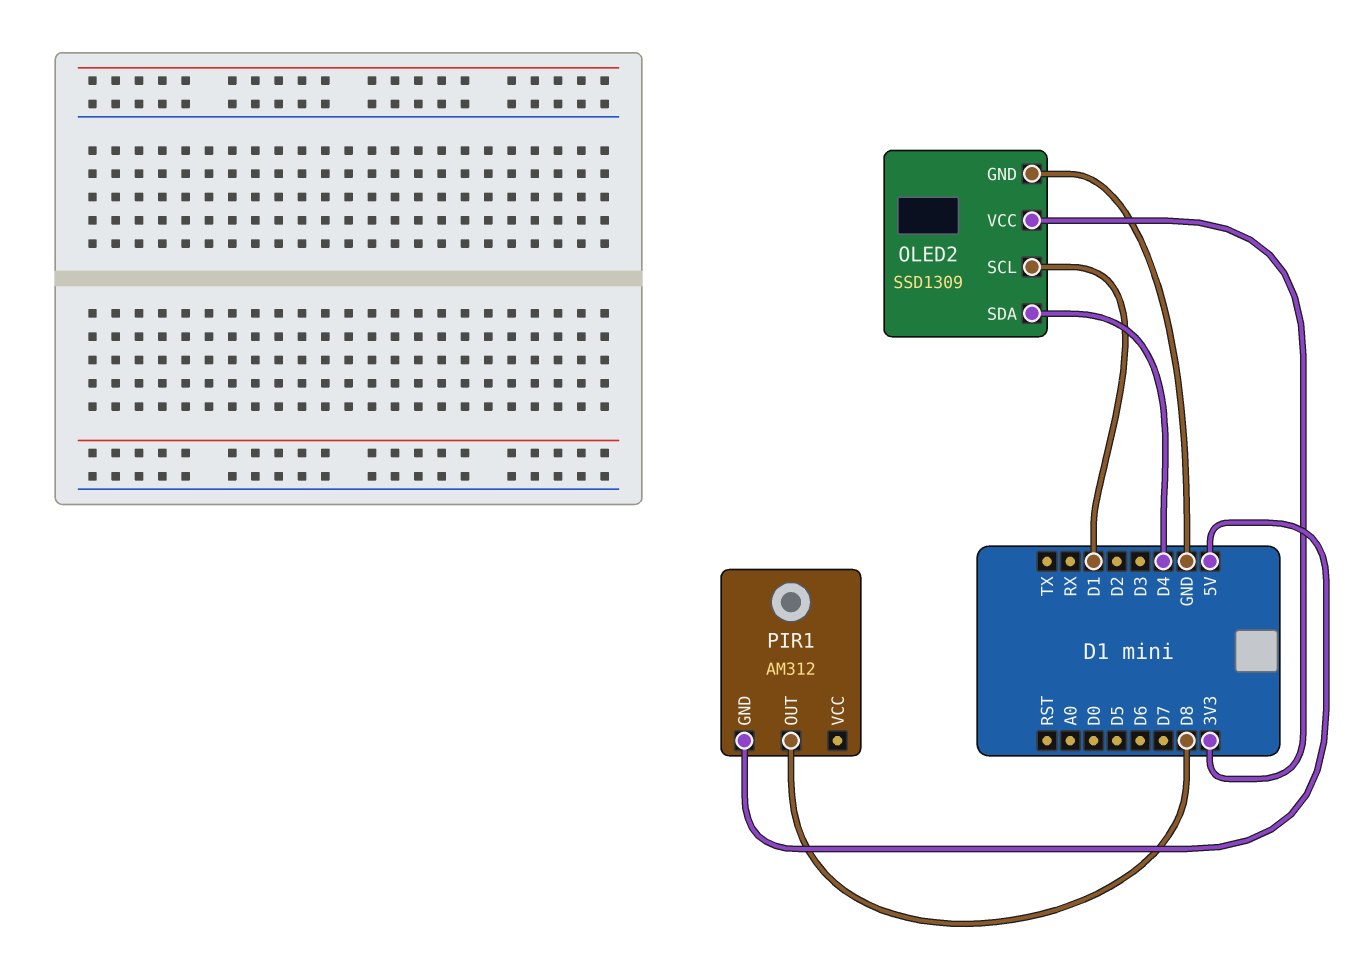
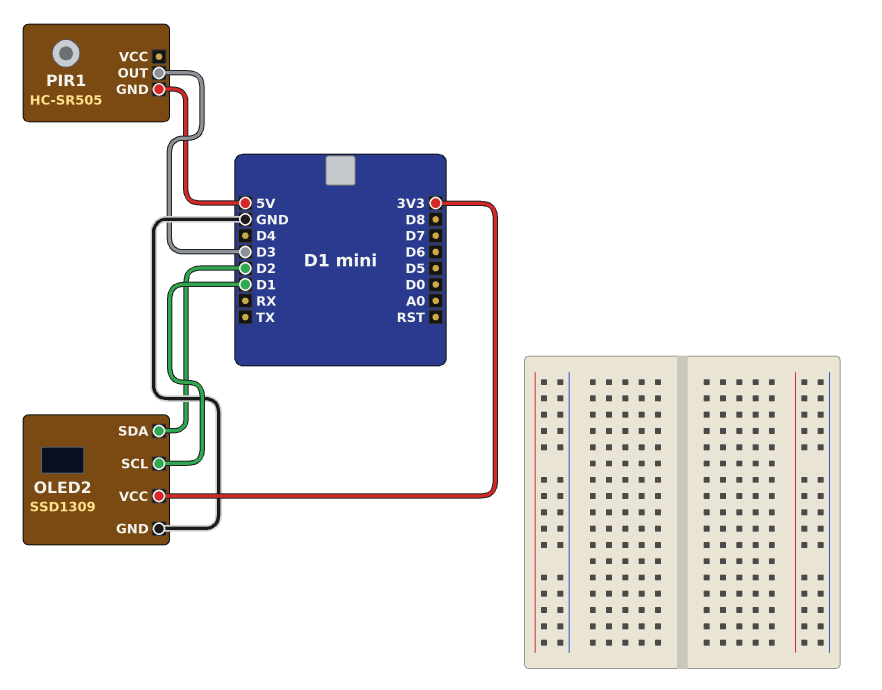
OLED2 pin SDA: D4 -> D2
PIR1: AM312 -> HC-SR505
PIR1 pin OUT: D8 -> D3

